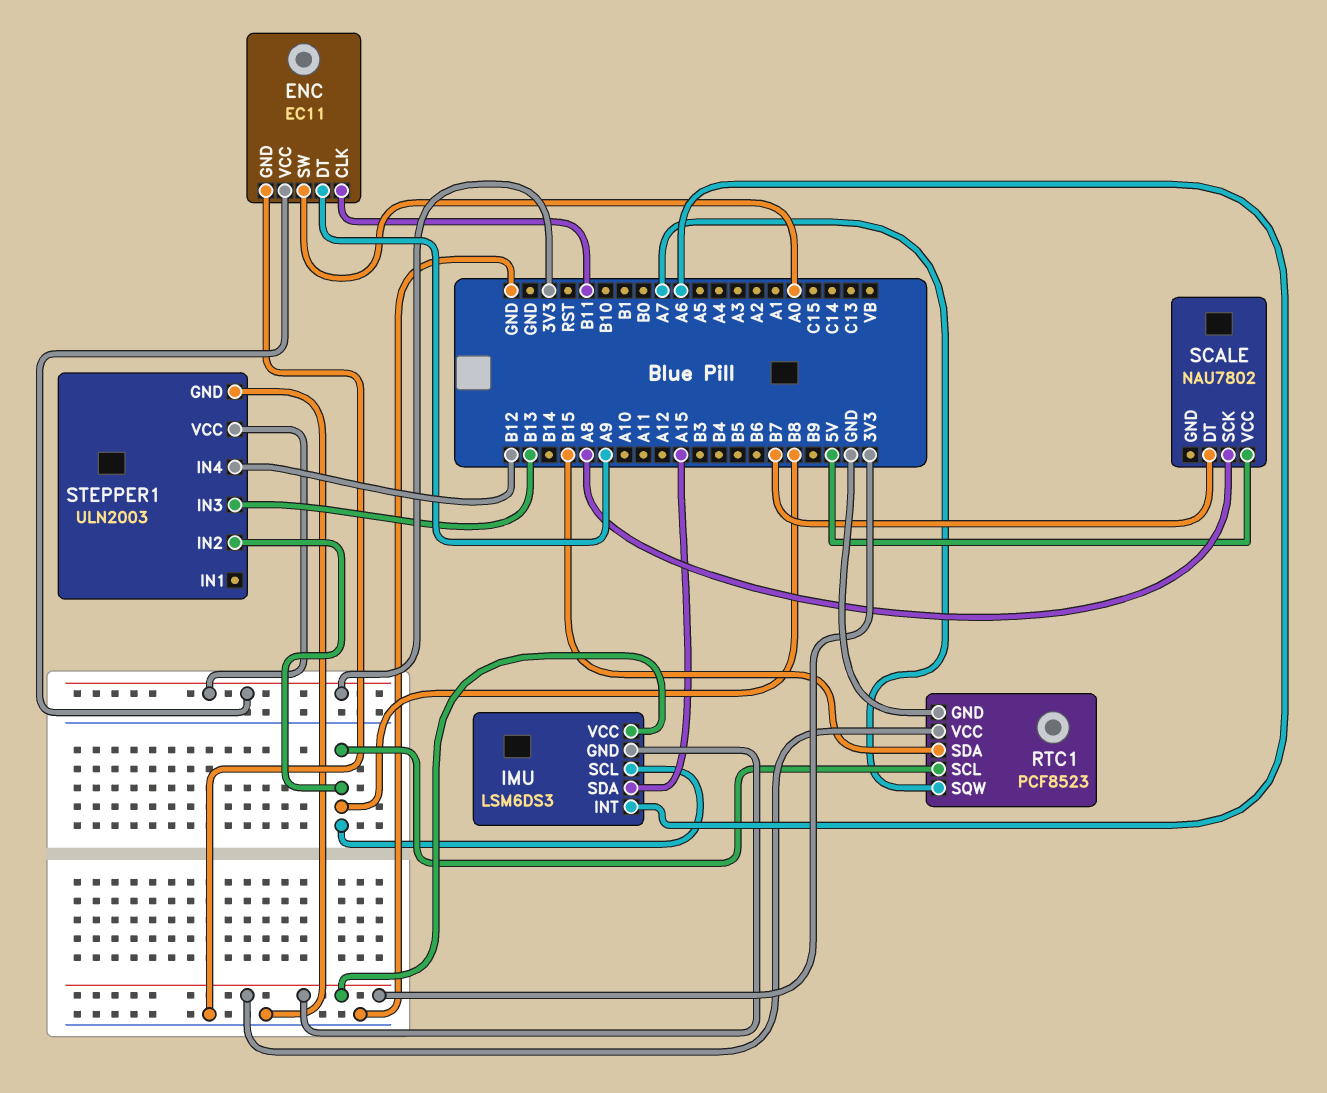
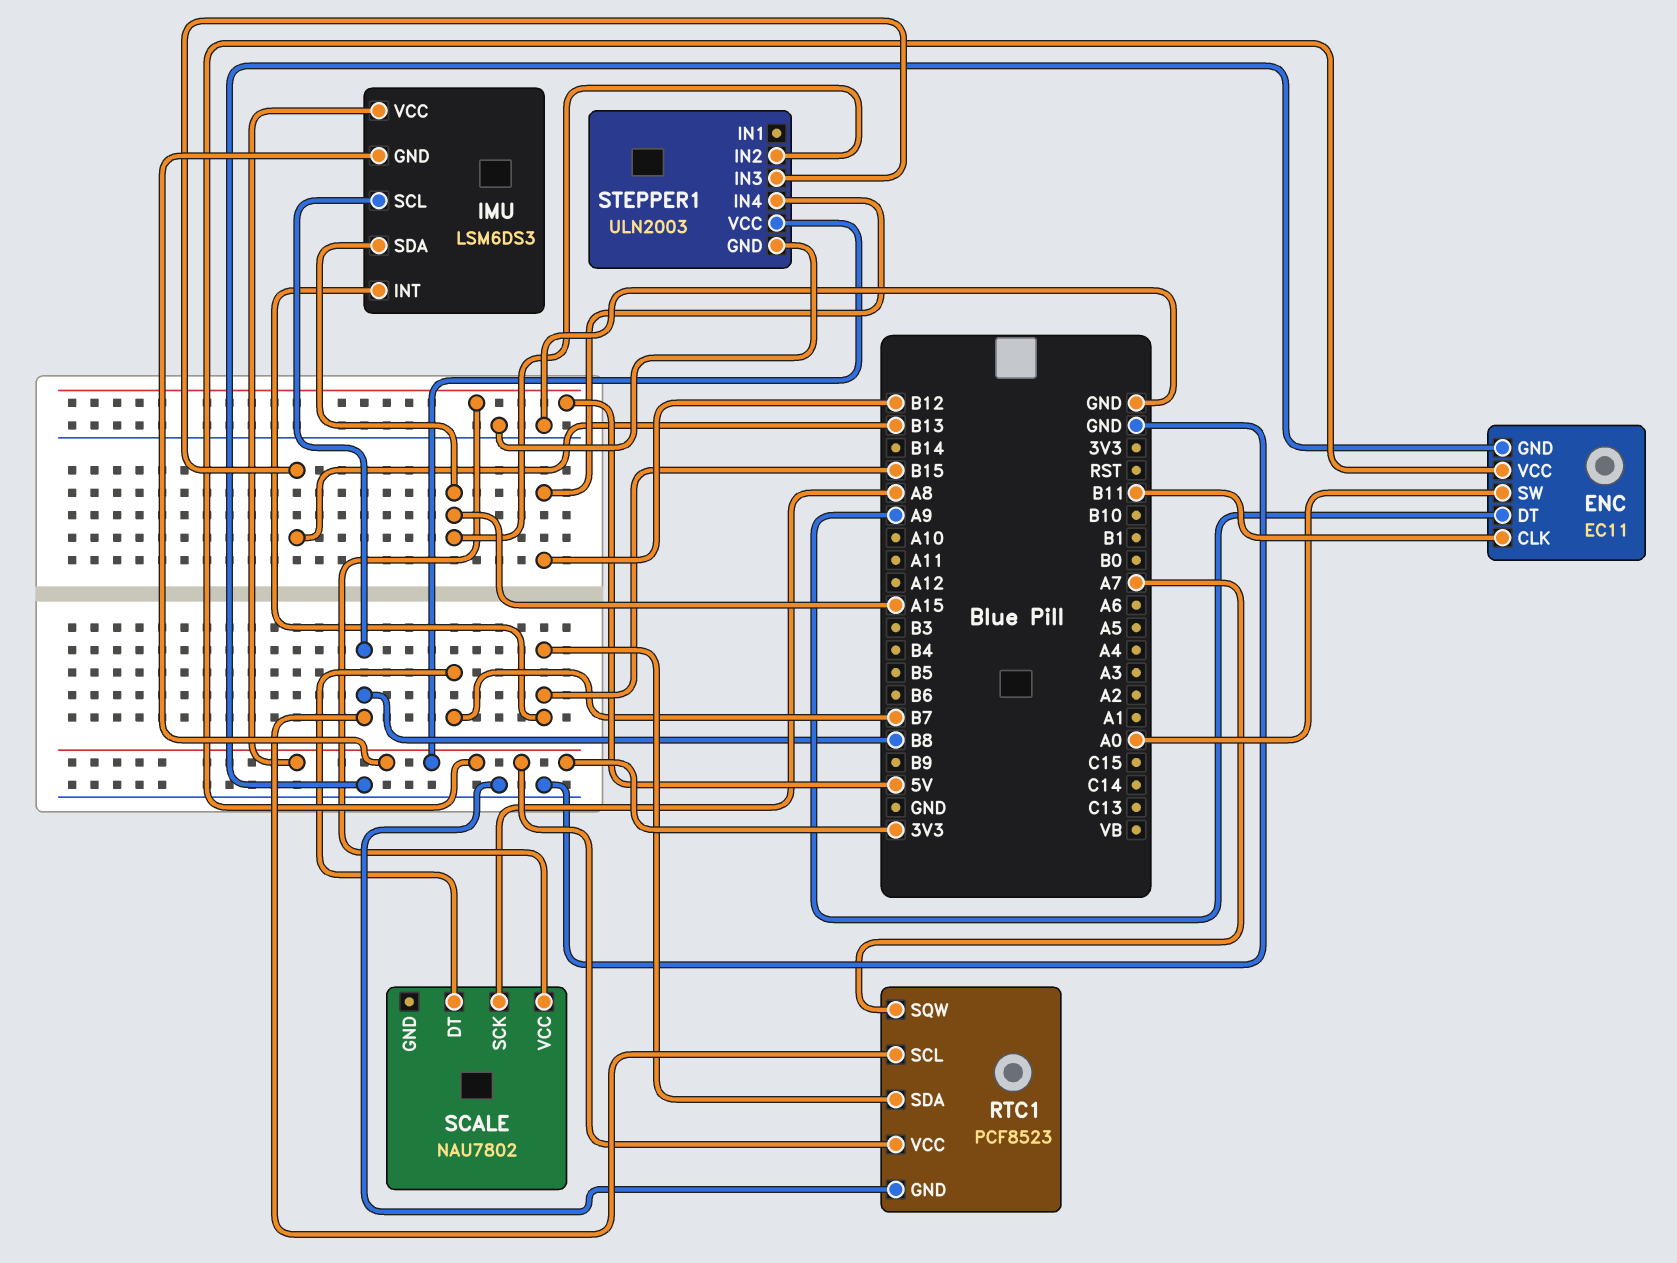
IMU pin INT: A6 -> B15
STEPPER1 pin IN2: B8 -> A15

